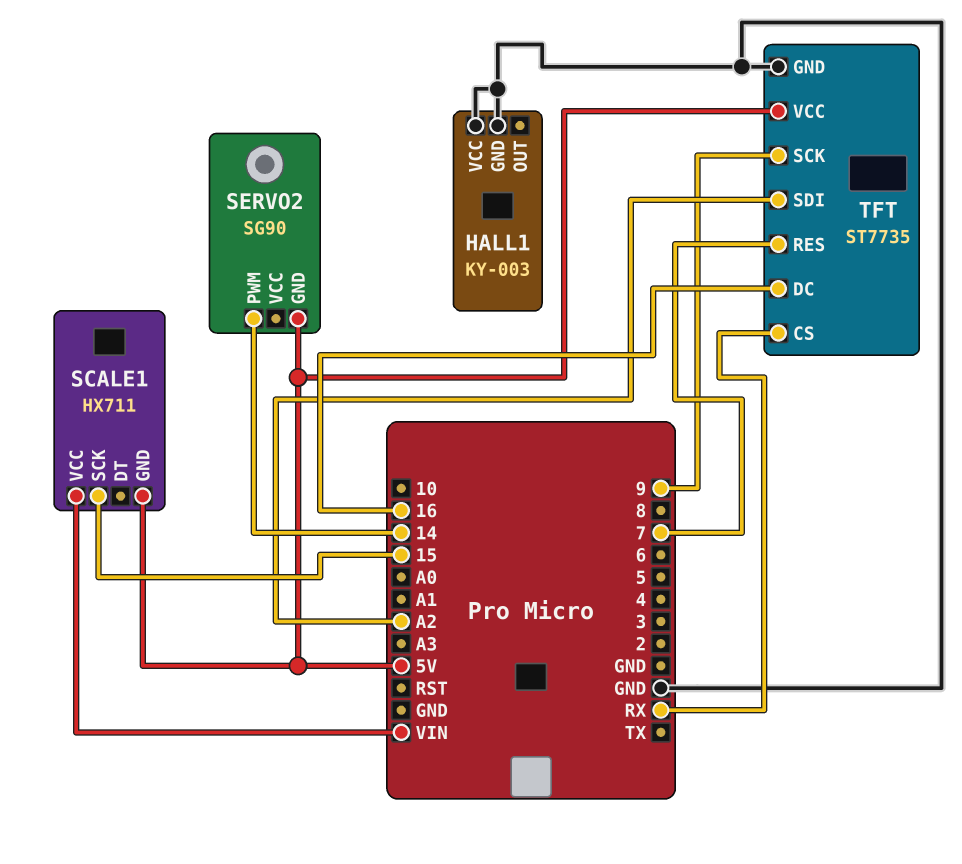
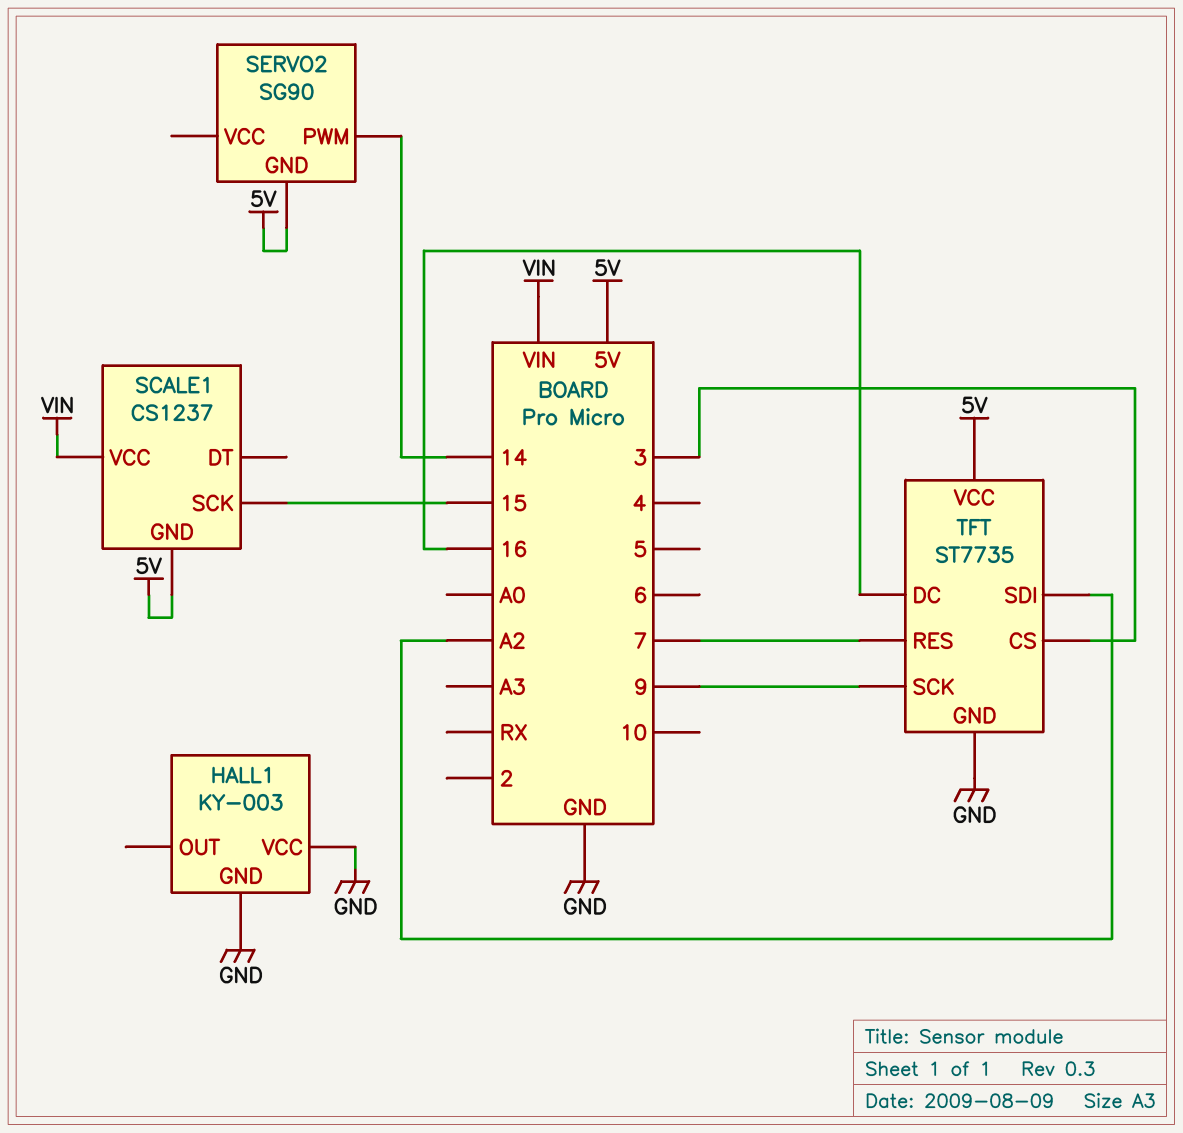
SCALE1: HX711 -> CS1237
TFT pin CS: RX -> 3

